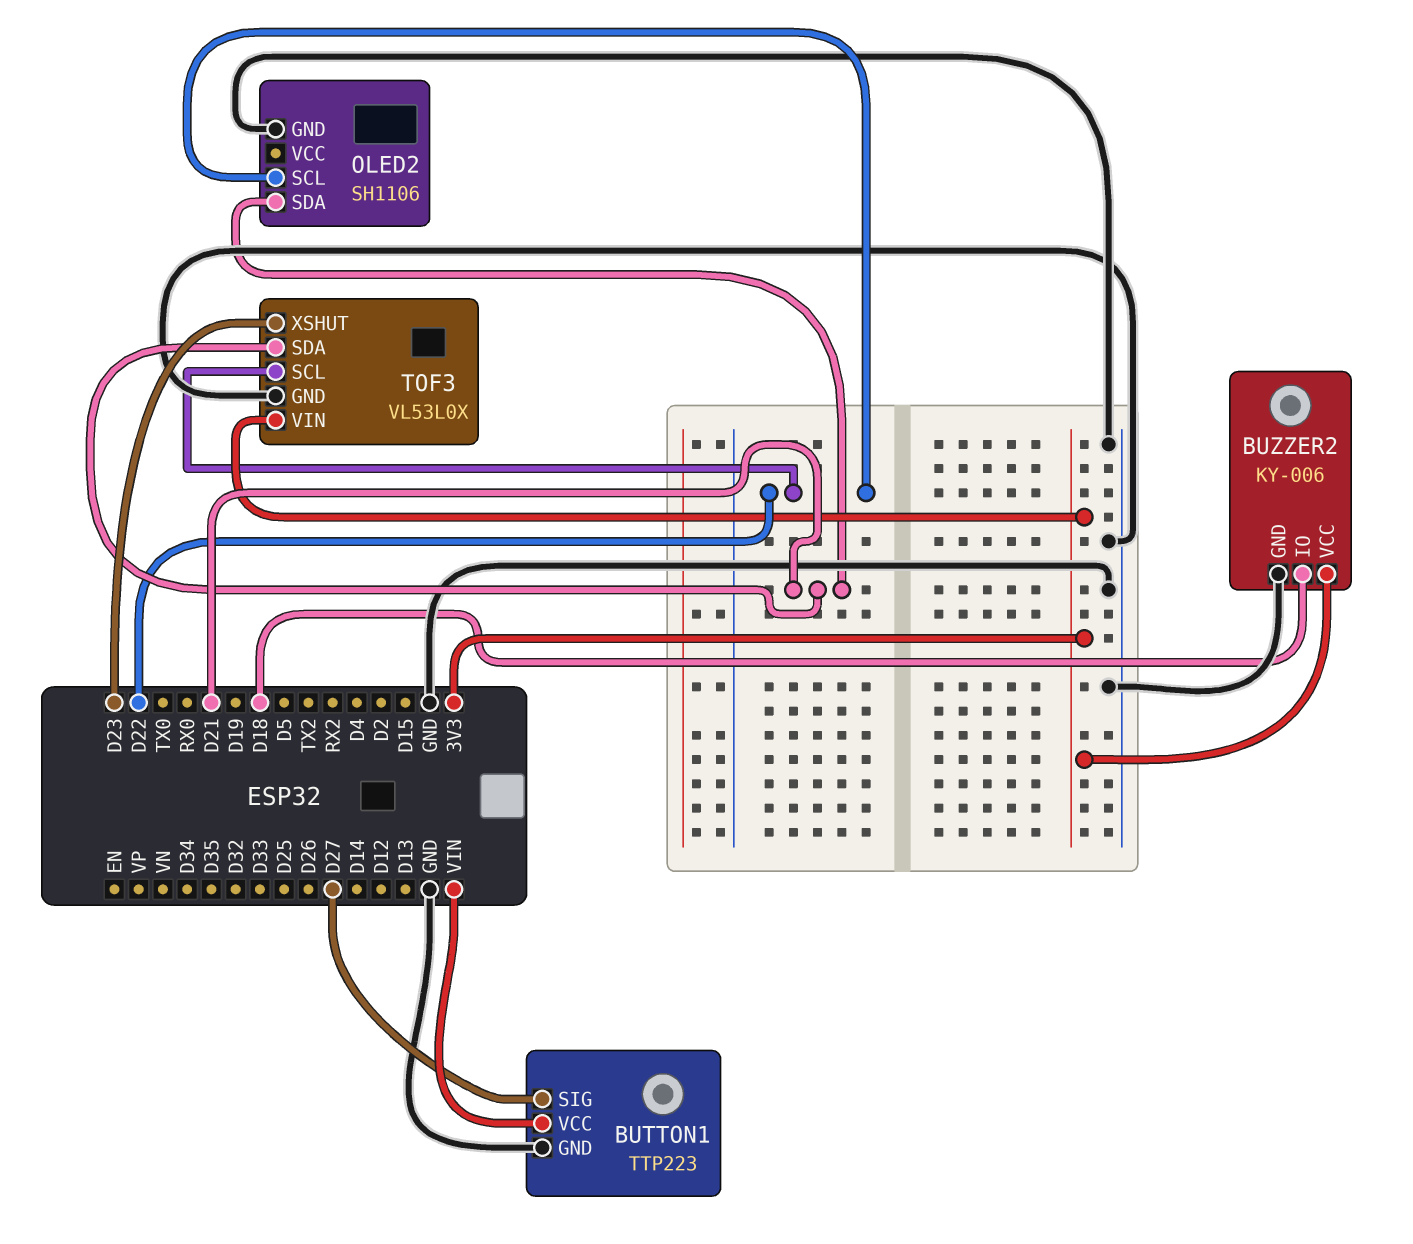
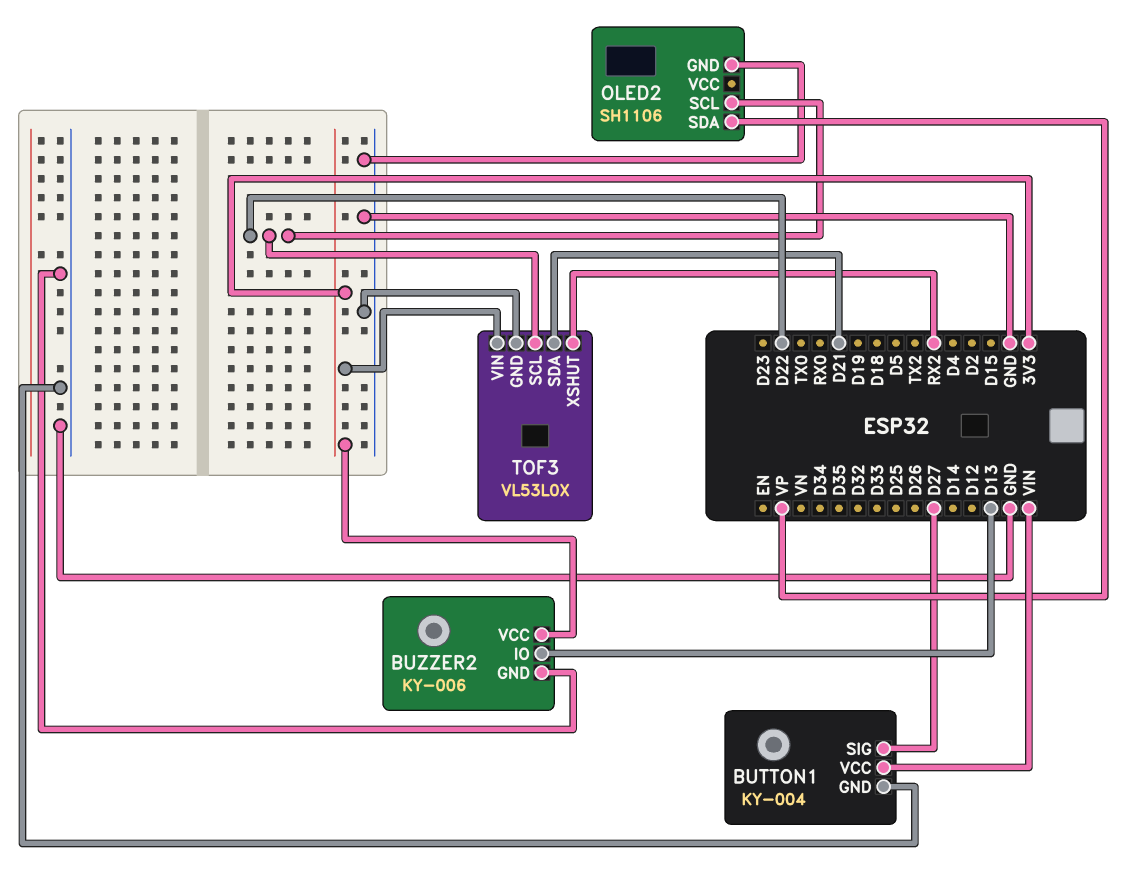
BUTTON1: TTP223 -> KY-004
BUZZER2 pin IO: D18 -> D13
OLED2 pin SDA: D21 -> VP
TOF3 pin XSHUT: D23 -> RX2

